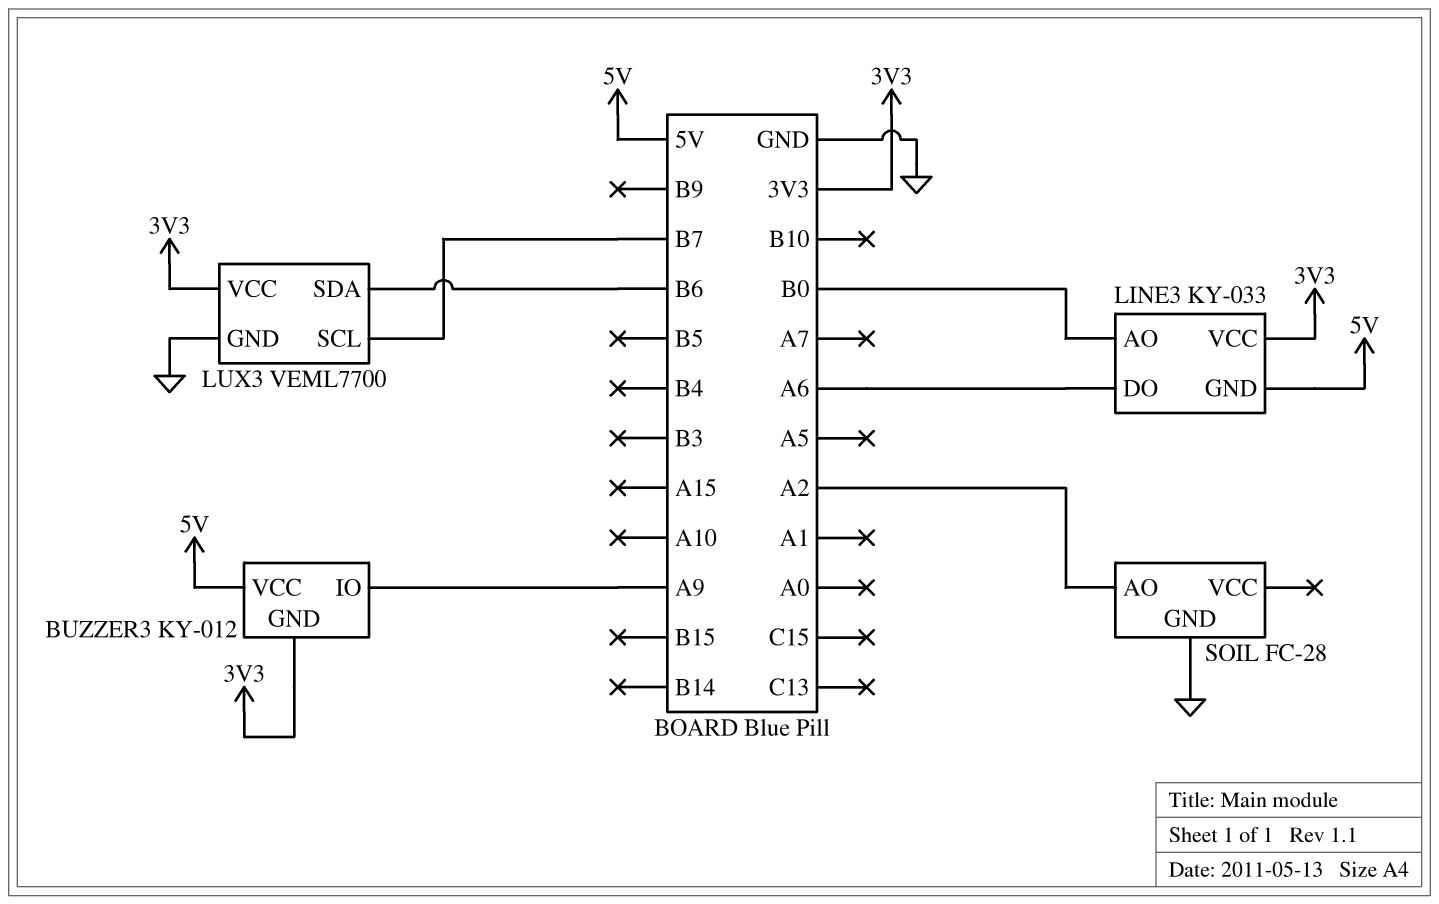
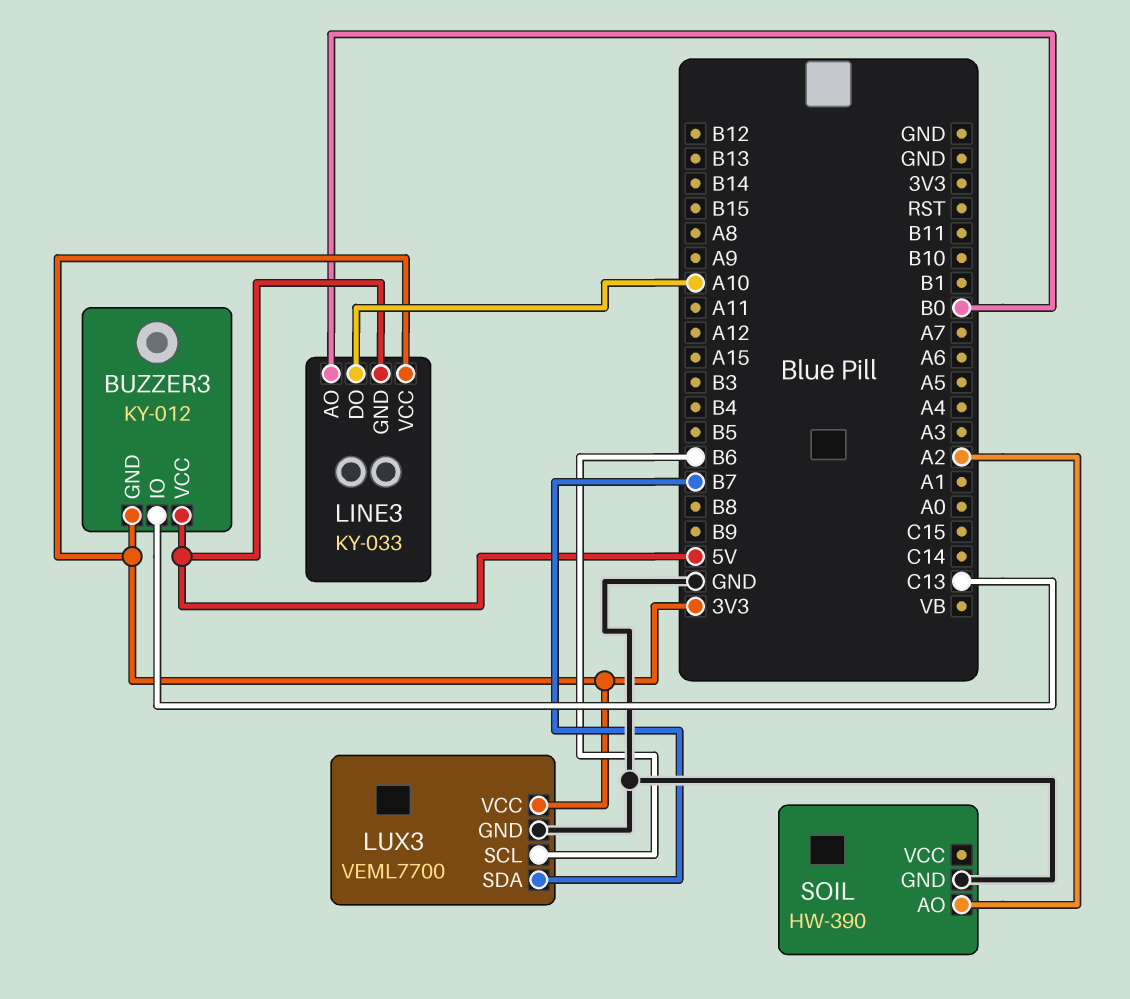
BUZZER3 pin IO: A9 -> C13
LINE3 pin DO: A6 -> A10
LUX3 pin SCL: B7 -> B6
LUX3 pin SDA: B6 -> B7
SOIL: FC-28 -> HW-390

